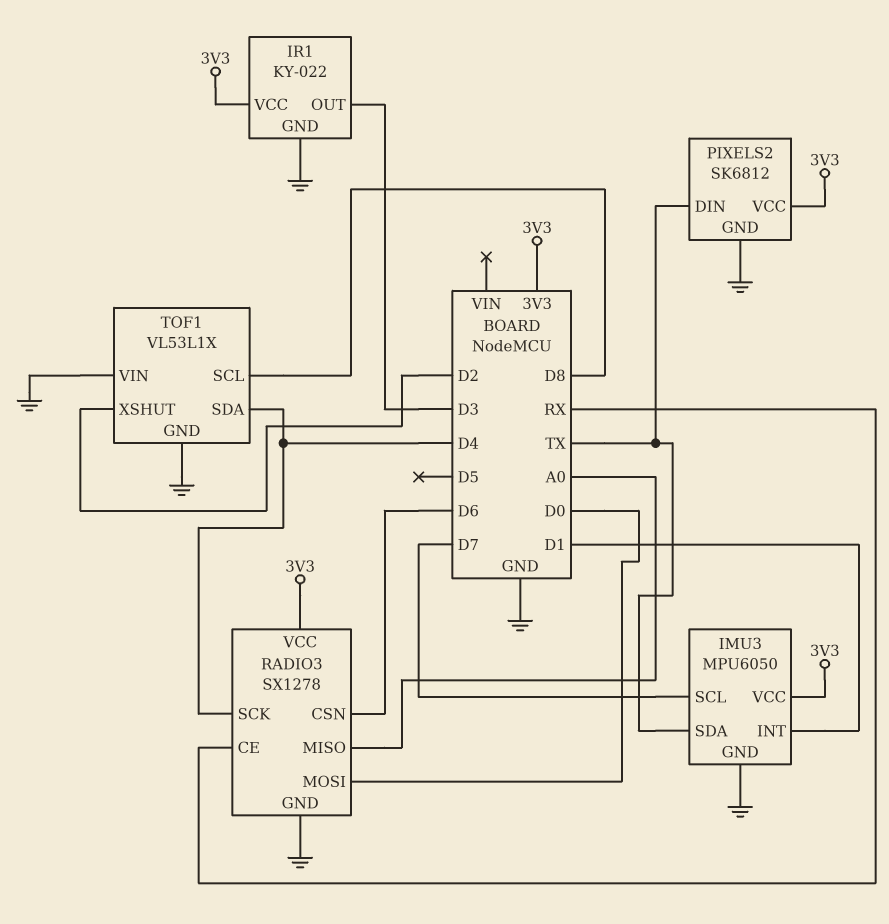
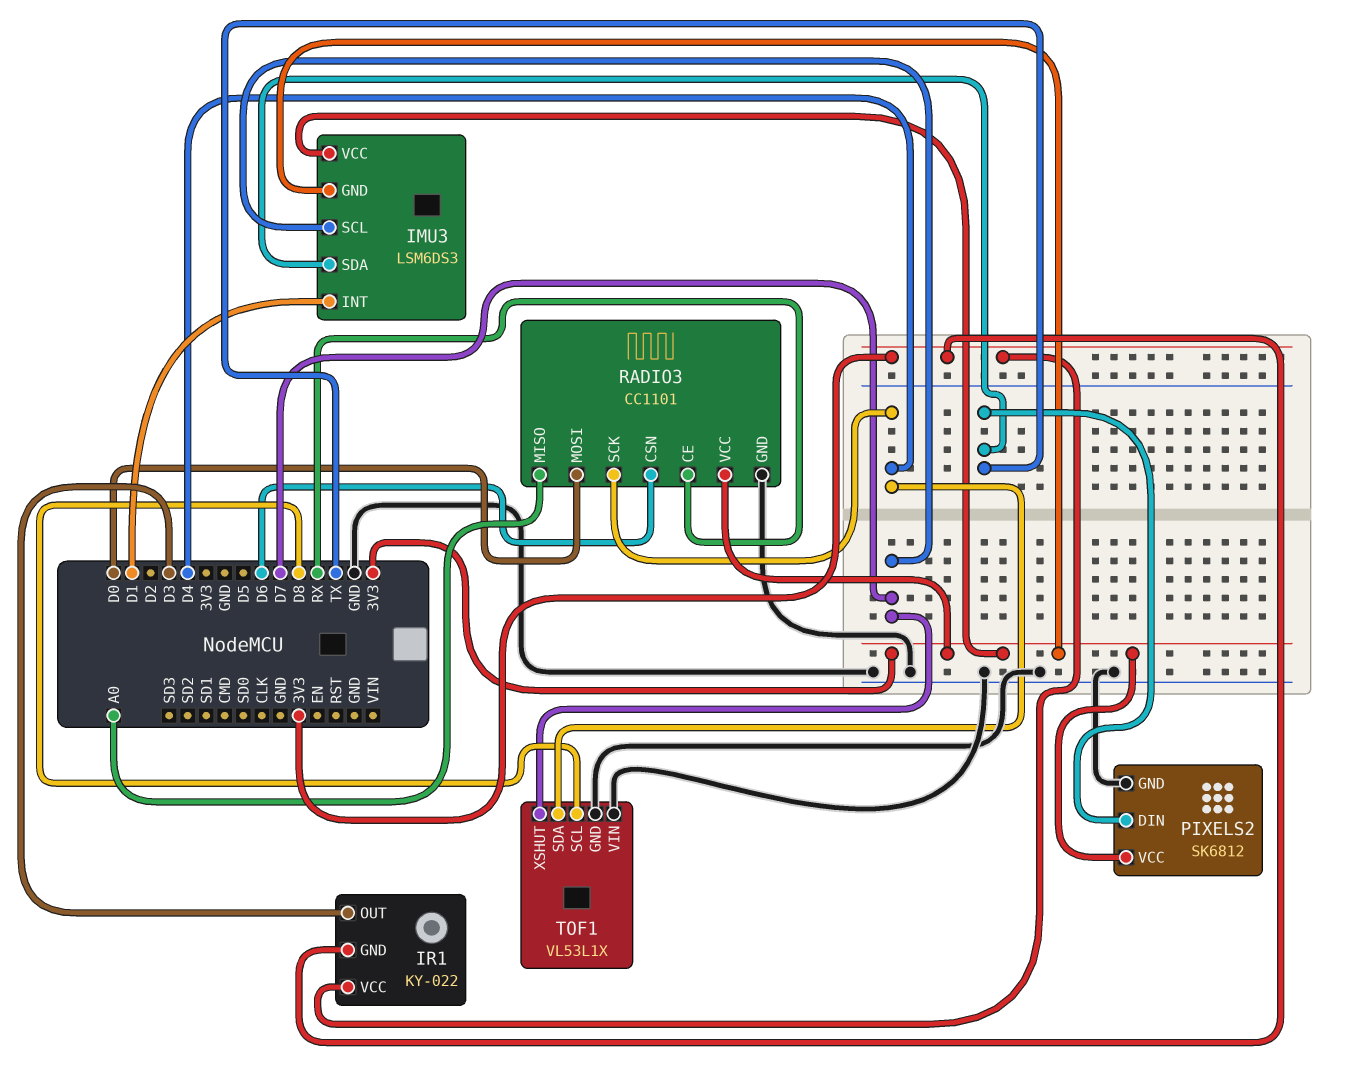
IMU3: MPU6050 -> LSM6DS3
IMU3 pin GND: GND -> 3V3
IR1 pin GND: GND -> 3V3
RADIO3: SX1278 -> CC1101
TOF1 pin XSHUT: D2 -> D7

